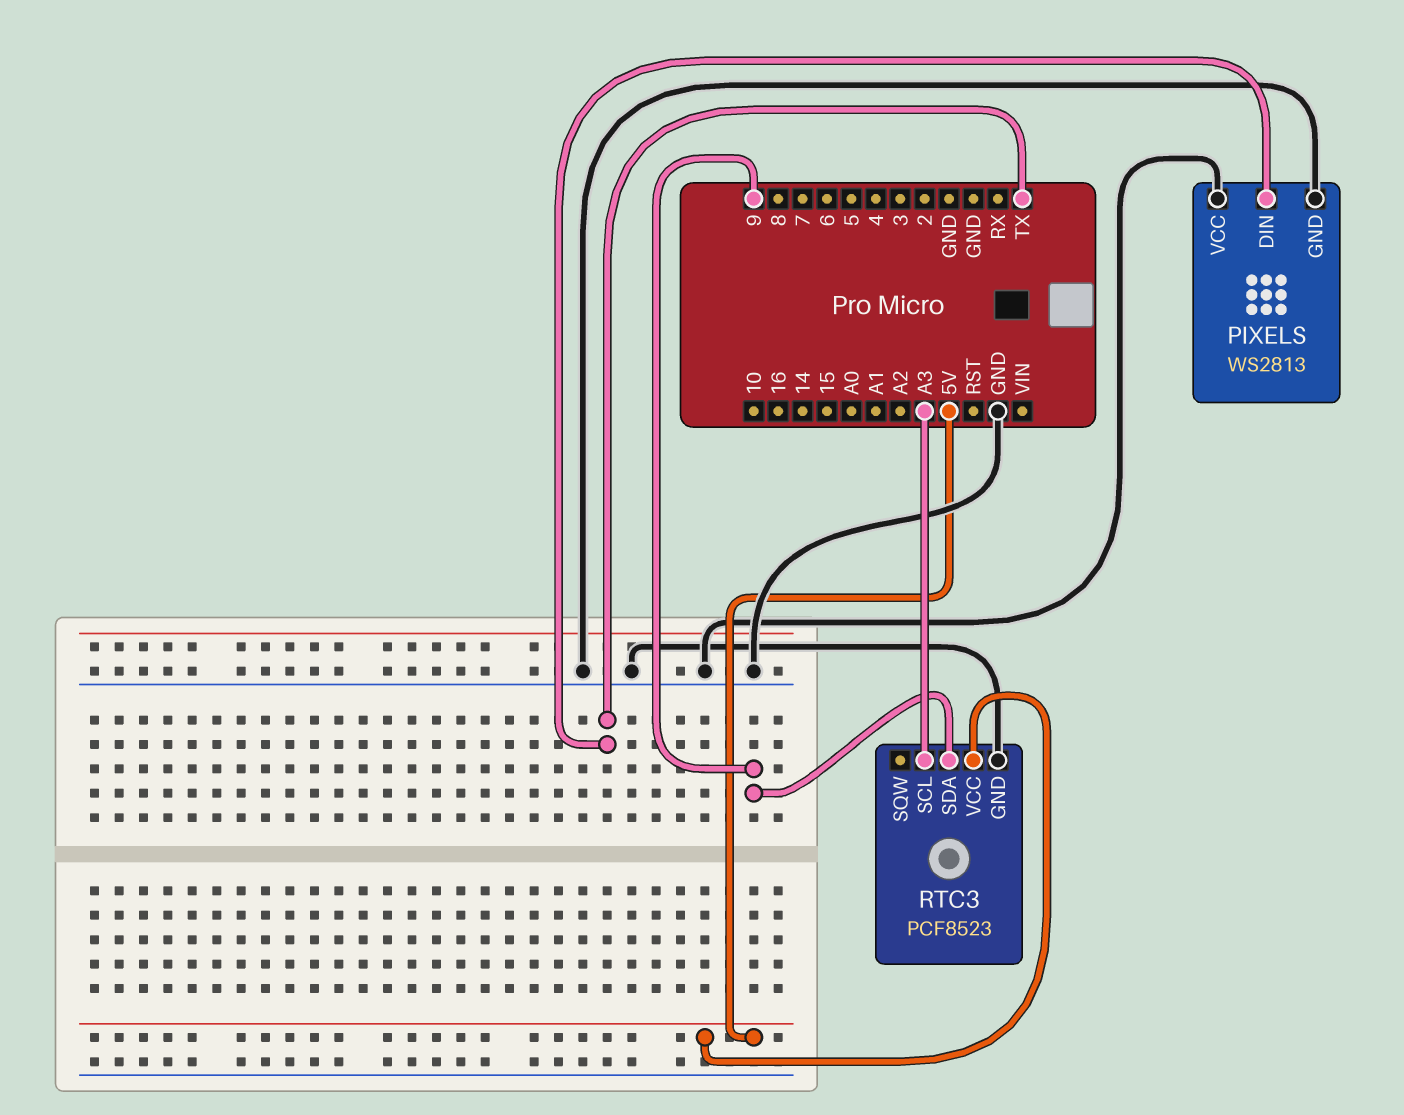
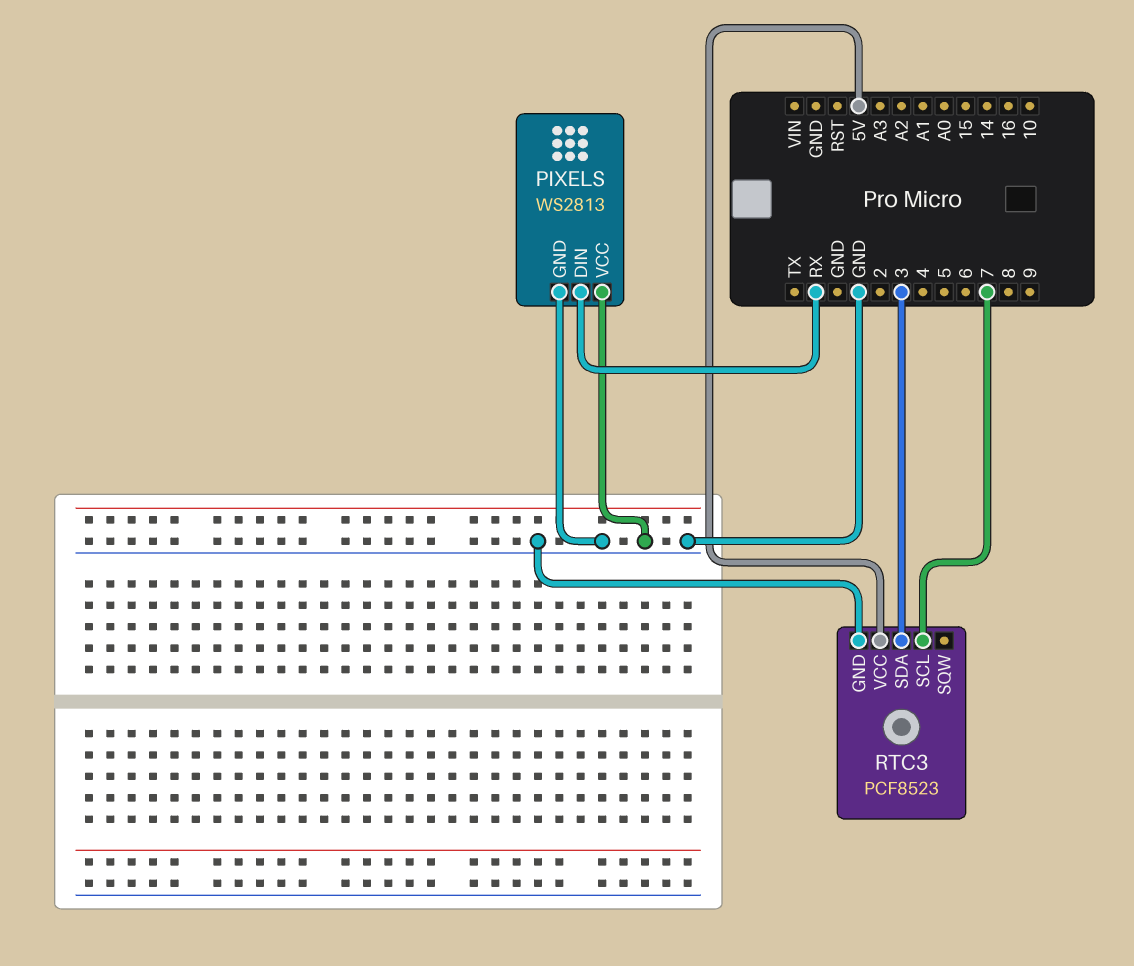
PIXELS pin DIN: TX -> RX
RTC3 pin SCL: A3 -> 7
RTC3 pin SDA: 9 -> 3

